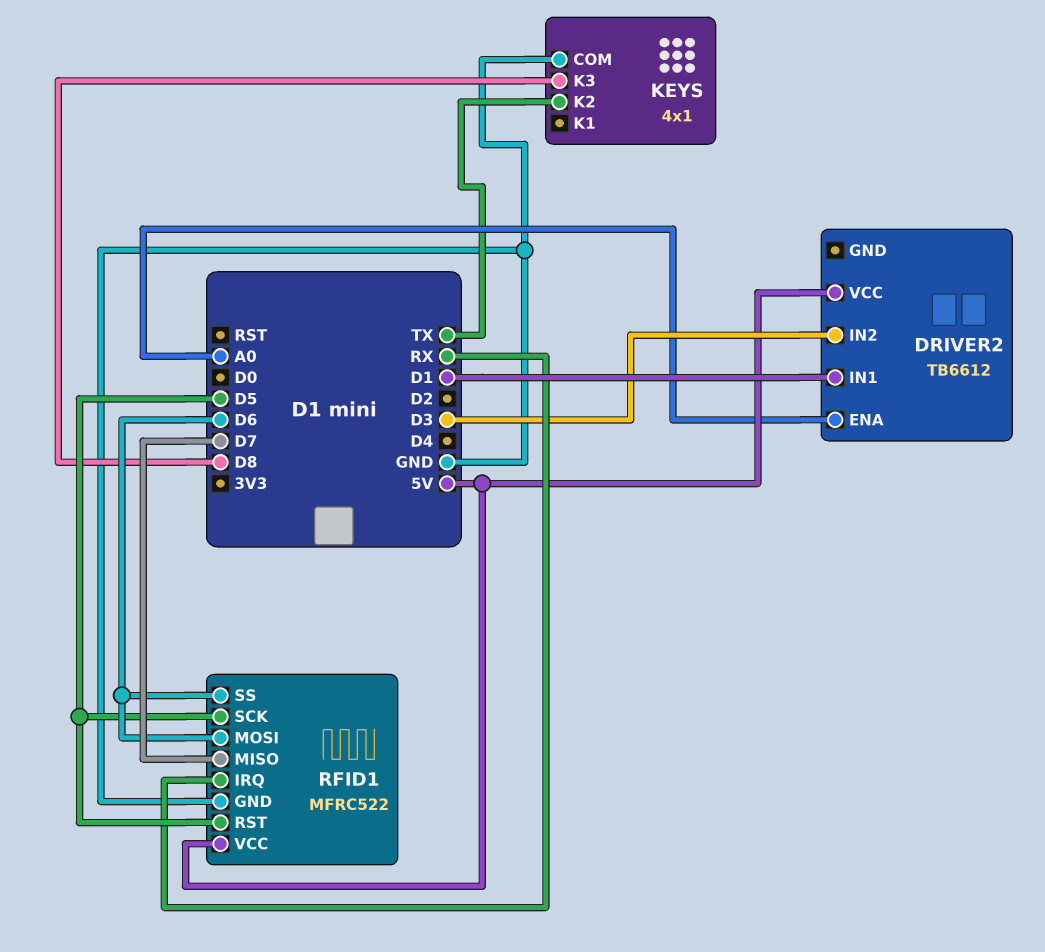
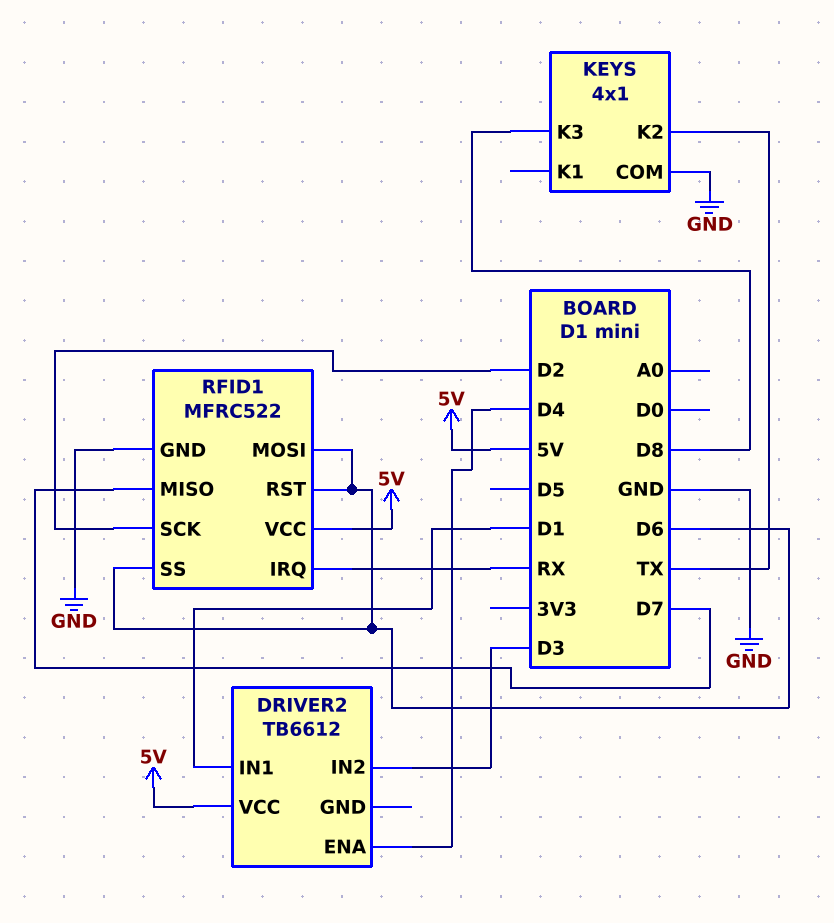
DRIVER2 pin ENA: A0 -> D4
RFID1 pin RST: D5 -> D6
RFID1 pin SCK: D5 -> D2

